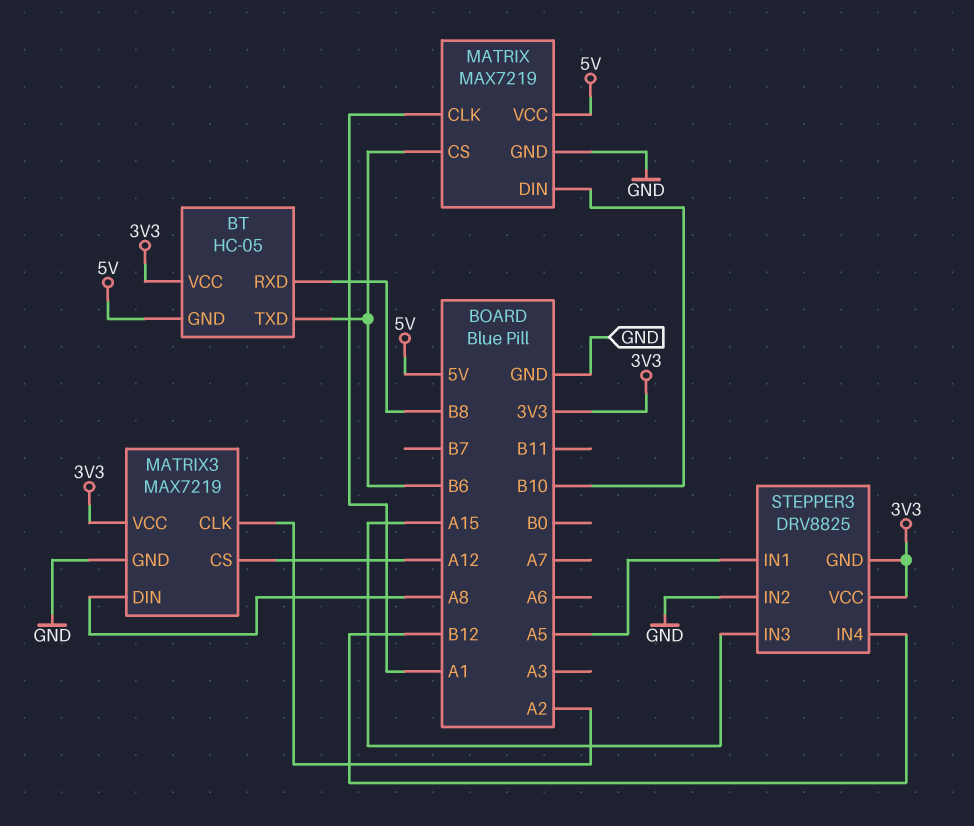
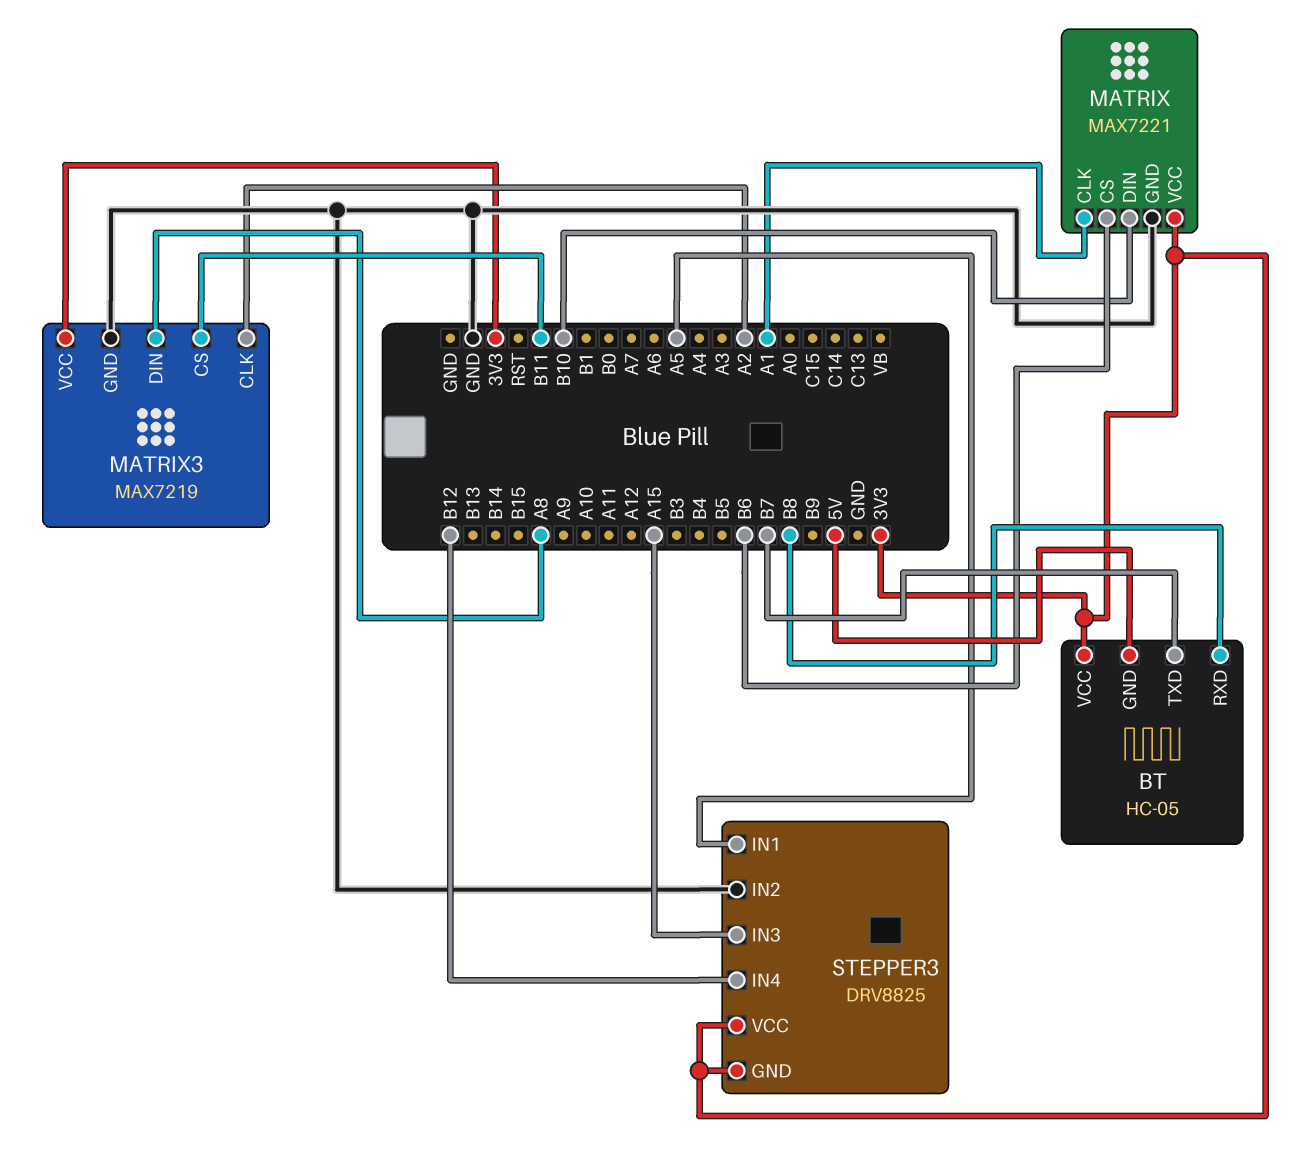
BT pin TXD: B6 -> B7
MATRIX: MAX7219 -> MAX7221
MATRIX pin VCC: 5V -> 3V3
MATRIX3 pin CS: A12 -> B11

